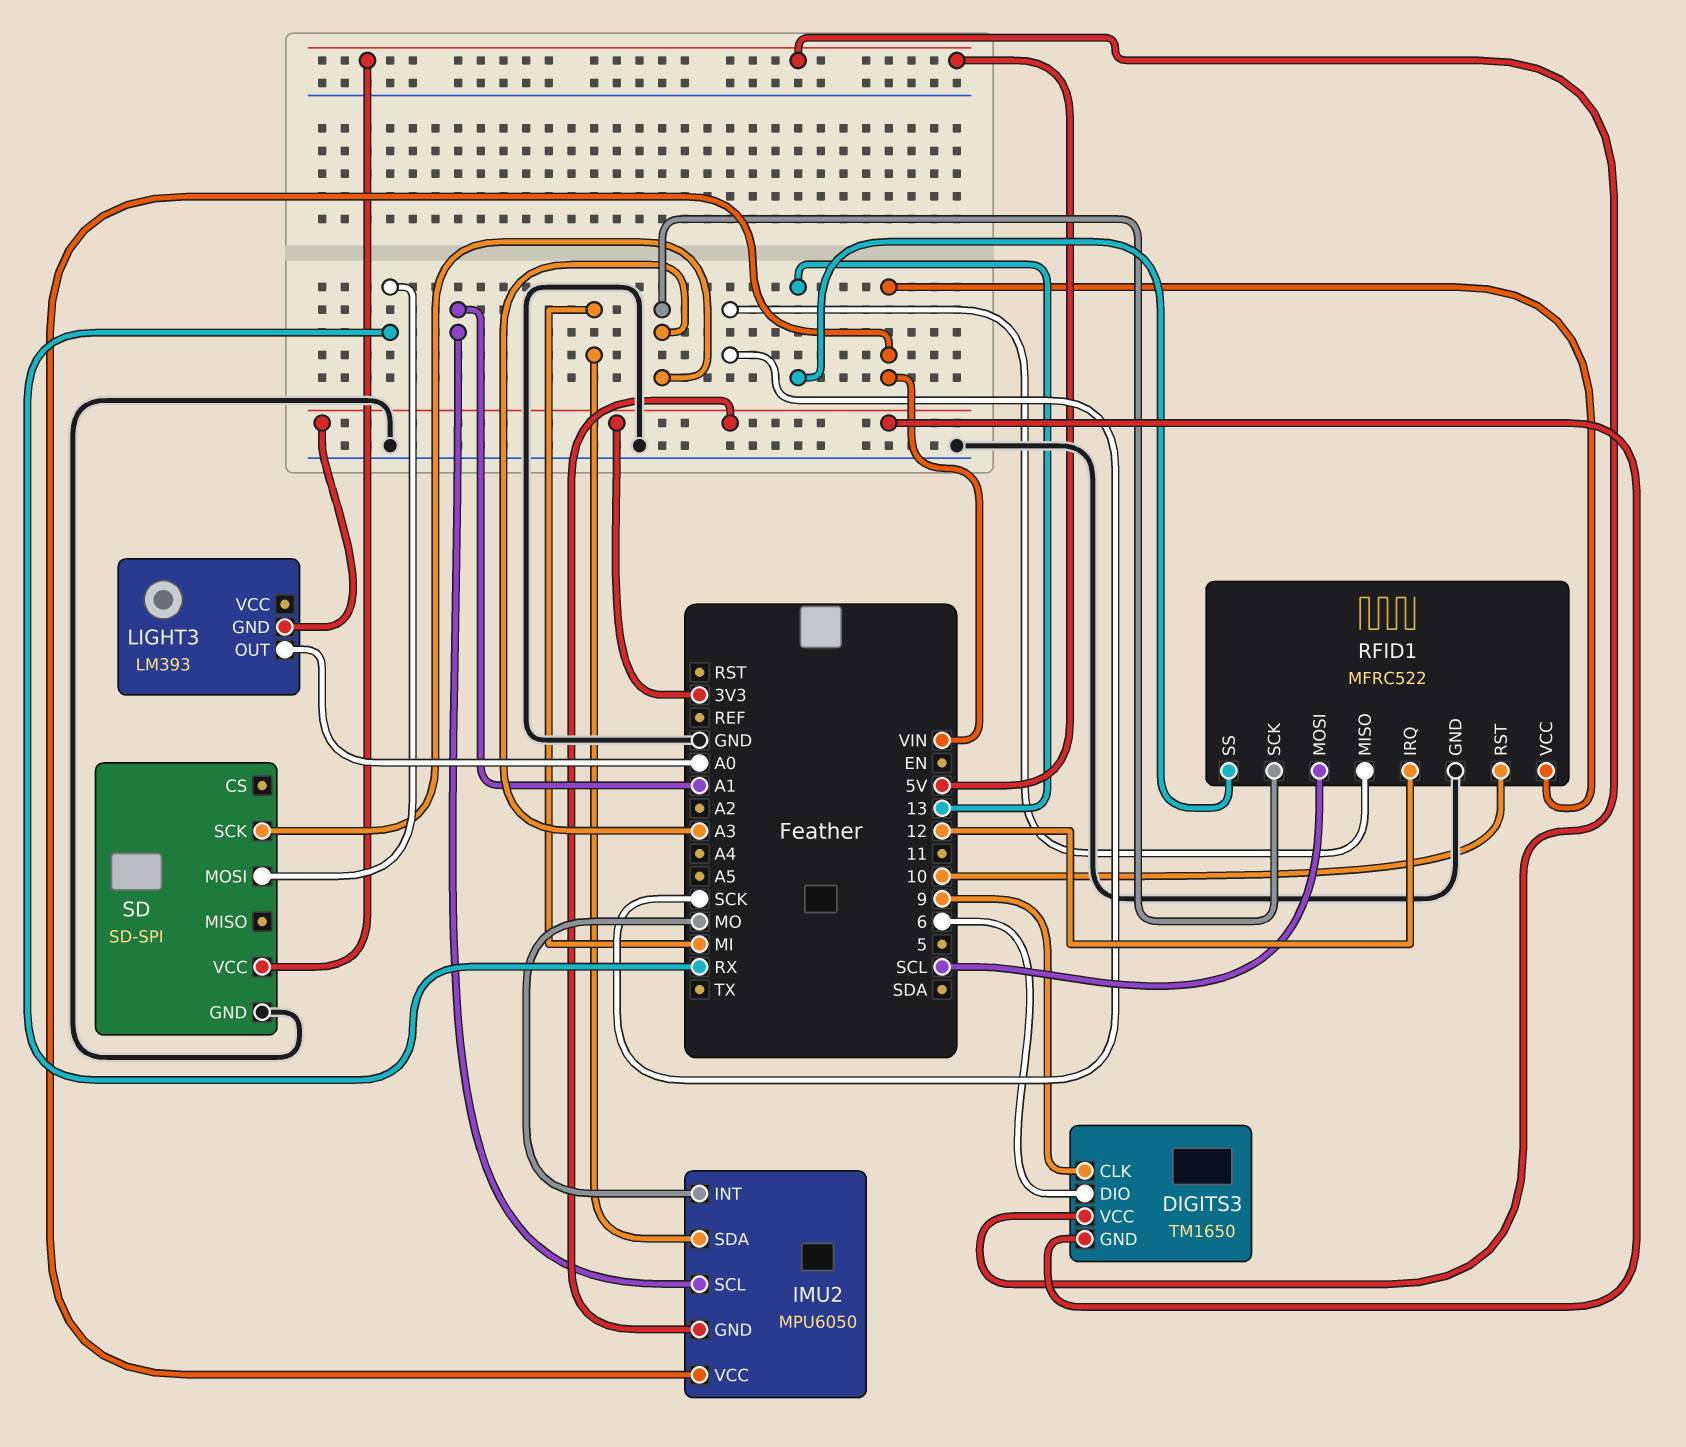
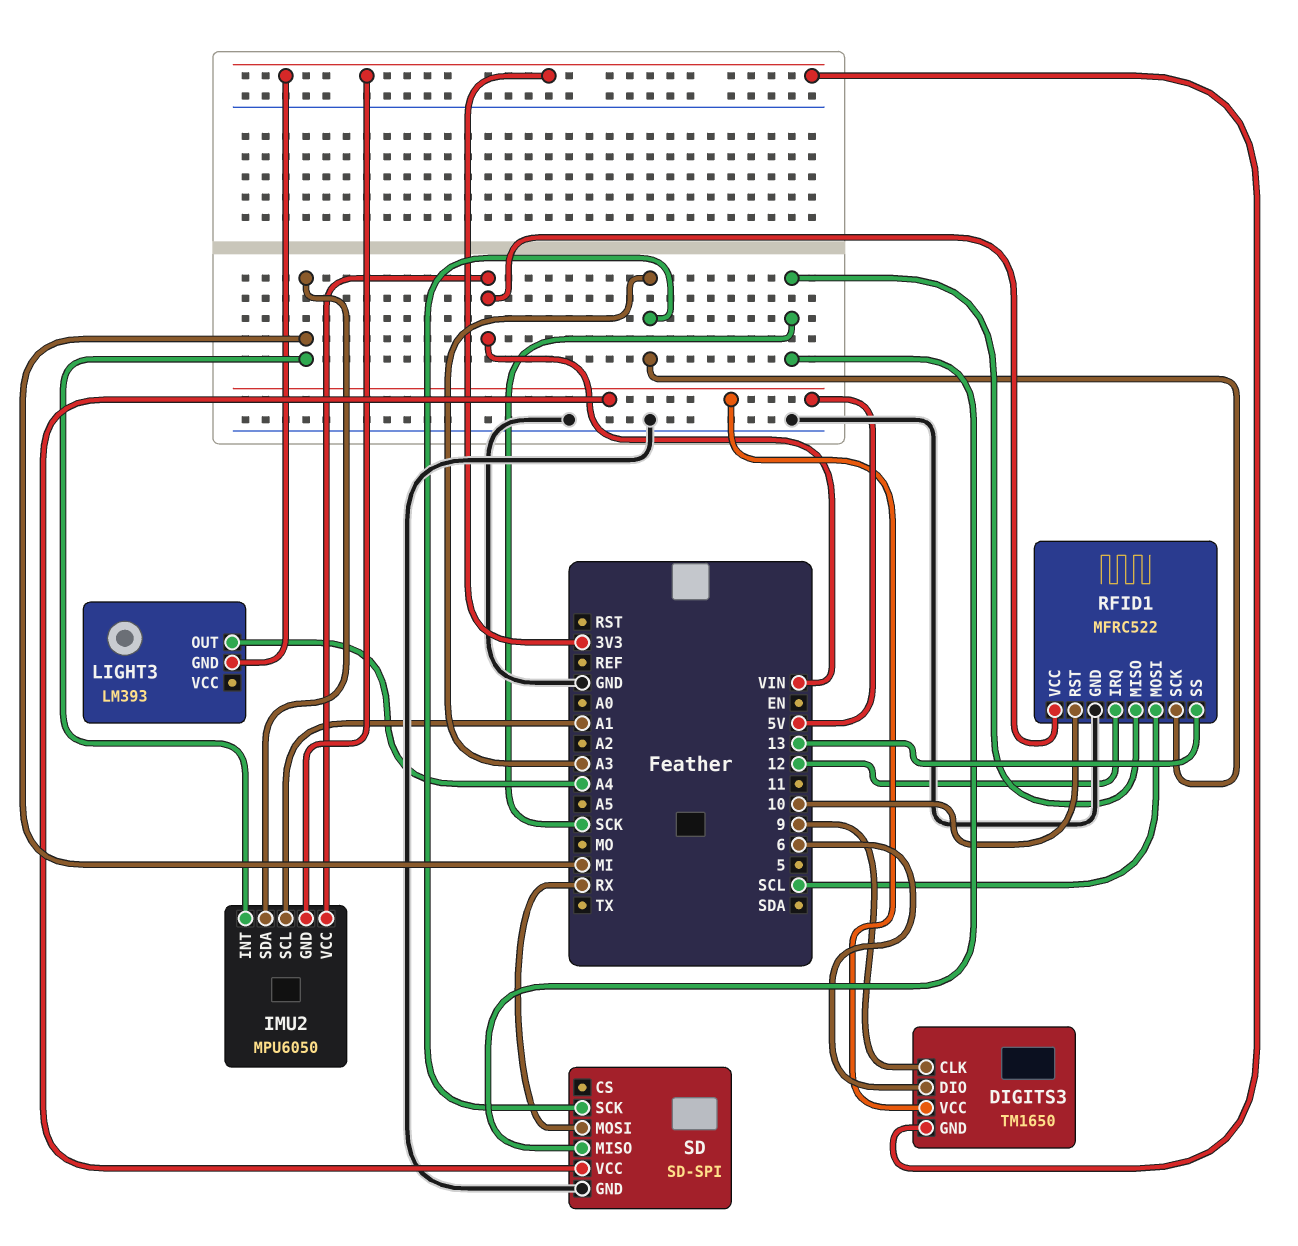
IMU2 pin INT: MO -> MI
LIGHT3 pin OUT: A0 -> A4
SD pin MISO: none -> SCK

